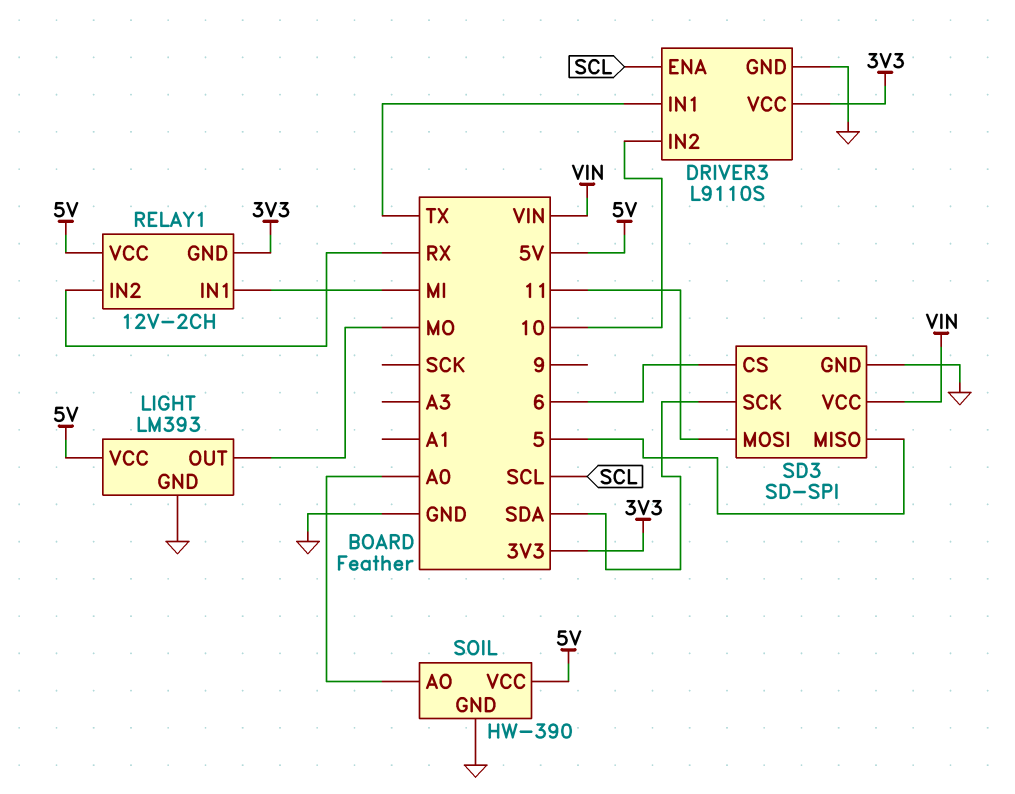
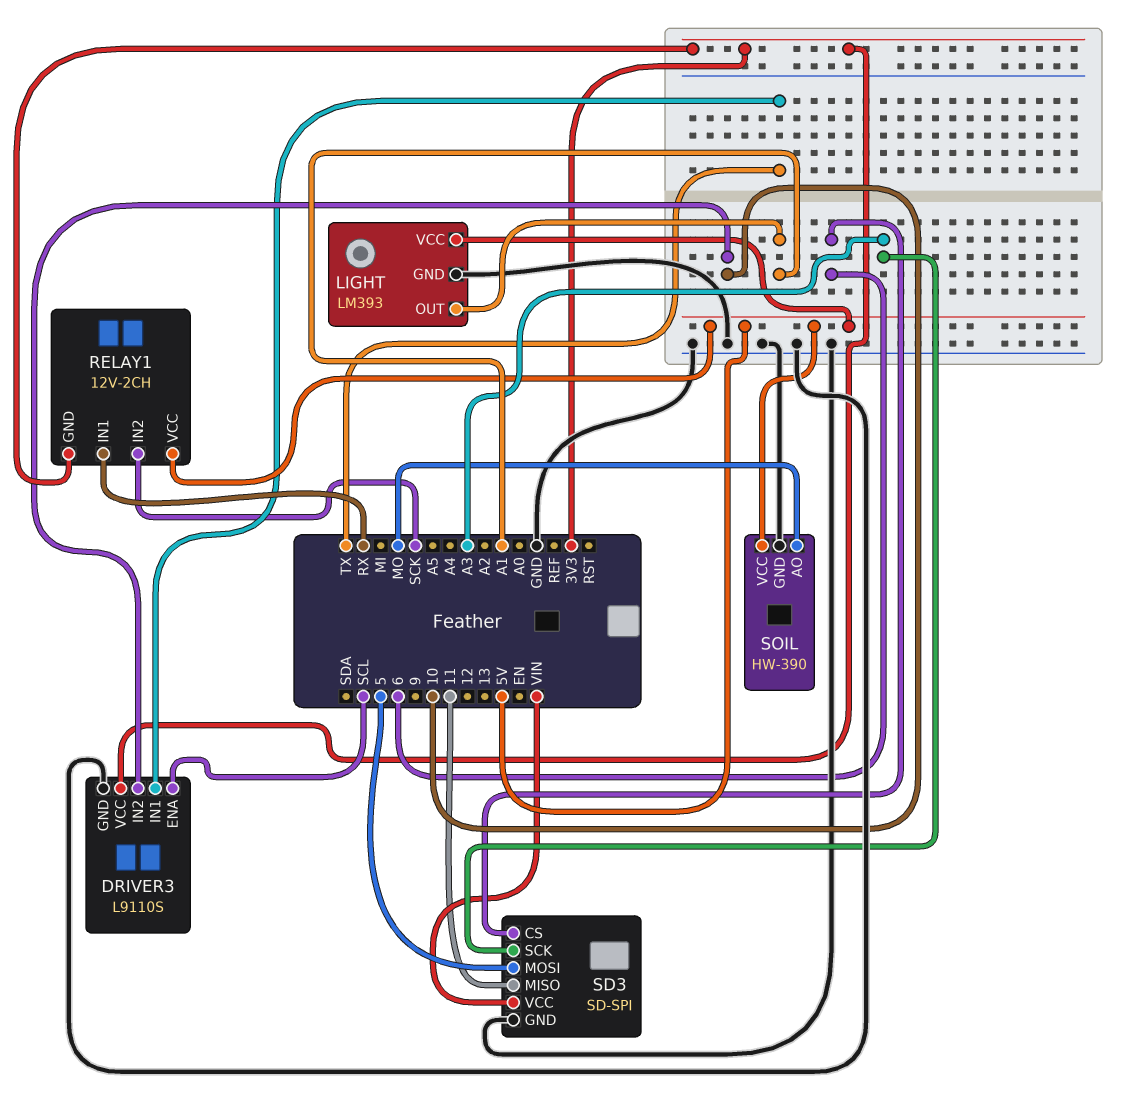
LIGHT pin OUT: MO -> A1
RELAY1 pin IN1: MI -> RX
RELAY1 pin IN2: RX -> SCK
SD3 pin MISO: 5 -> 11
SD3 pin MOSI: 11 -> 5
SD3 pin SCK: SDA -> A3
SOIL pin AO: A0 -> MO

